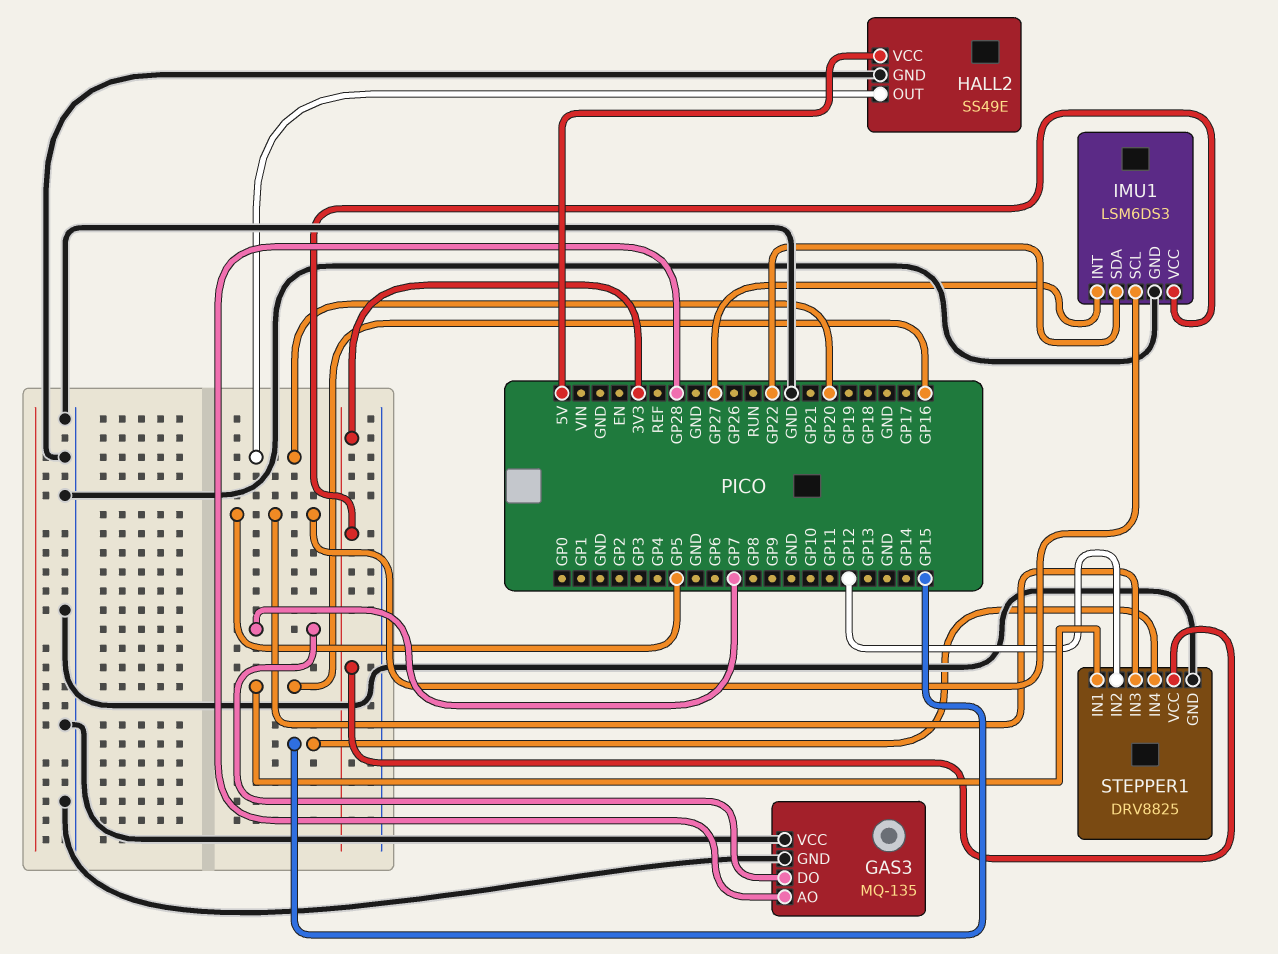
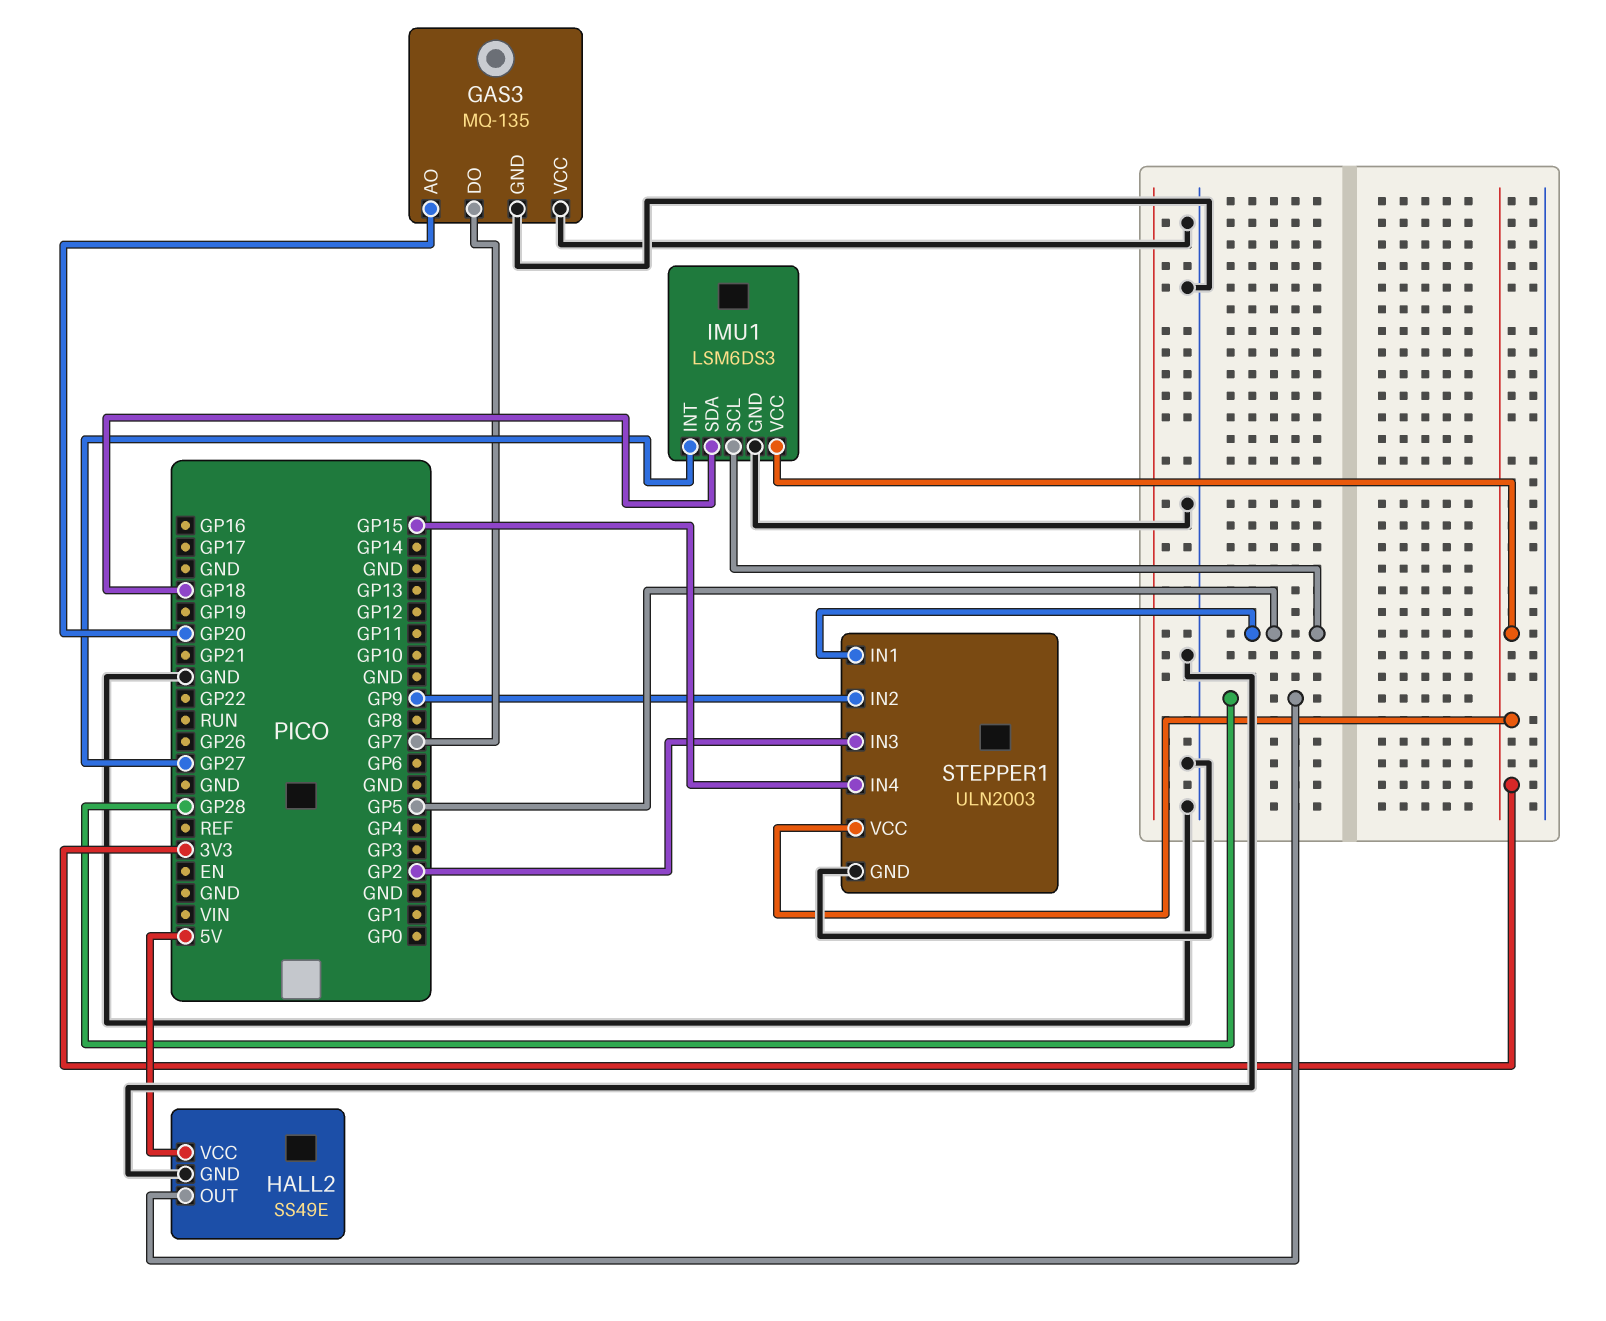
GAS3 pin AO: GP28 -> GP20
HALL2 pin OUT: GP20 -> GP28
IMU1 pin SDA: GP22 -> GP18
STEPPER1: DRV8825 -> ULN2003
STEPPER1 pin IN1: GP16 -> GP5
STEPPER1 pin IN2: GP12 -> GP9
STEPPER1 pin IN3: GP5 -> GP2

